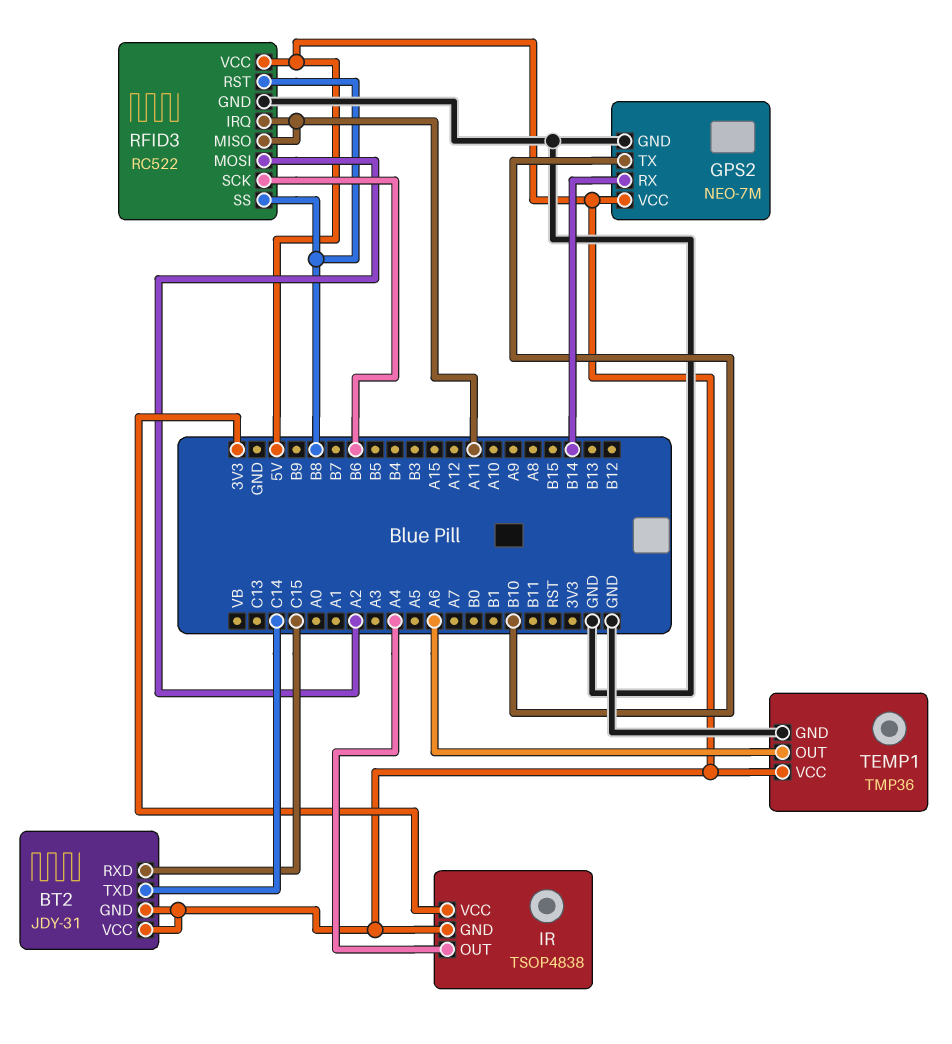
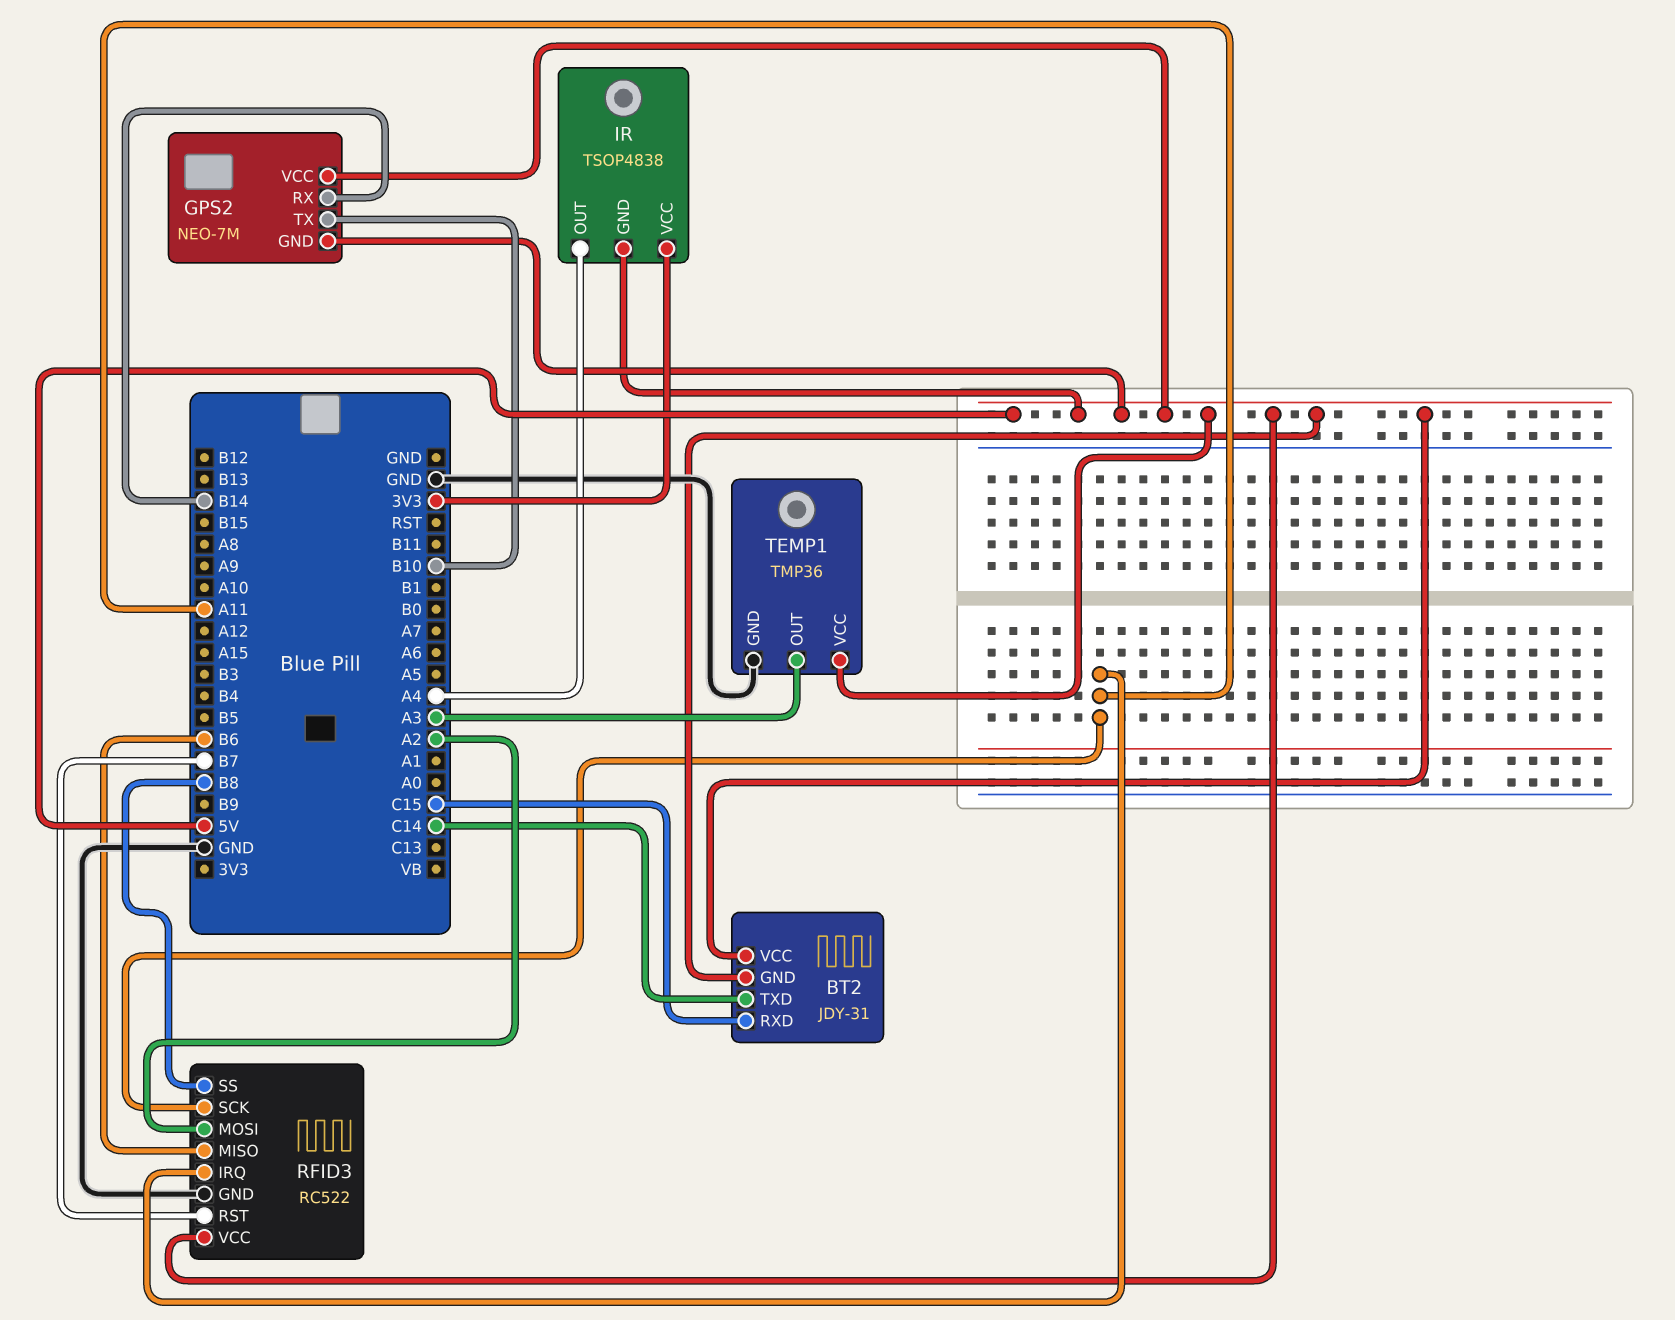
GPS2 pin GND: GND -> 5V
RFID3 pin MISO: A11 -> B6
RFID3 pin RST: B8 -> B7
RFID3 pin SCK: B6 -> A11
TEMP1 pin OUT: A6 -> A3

